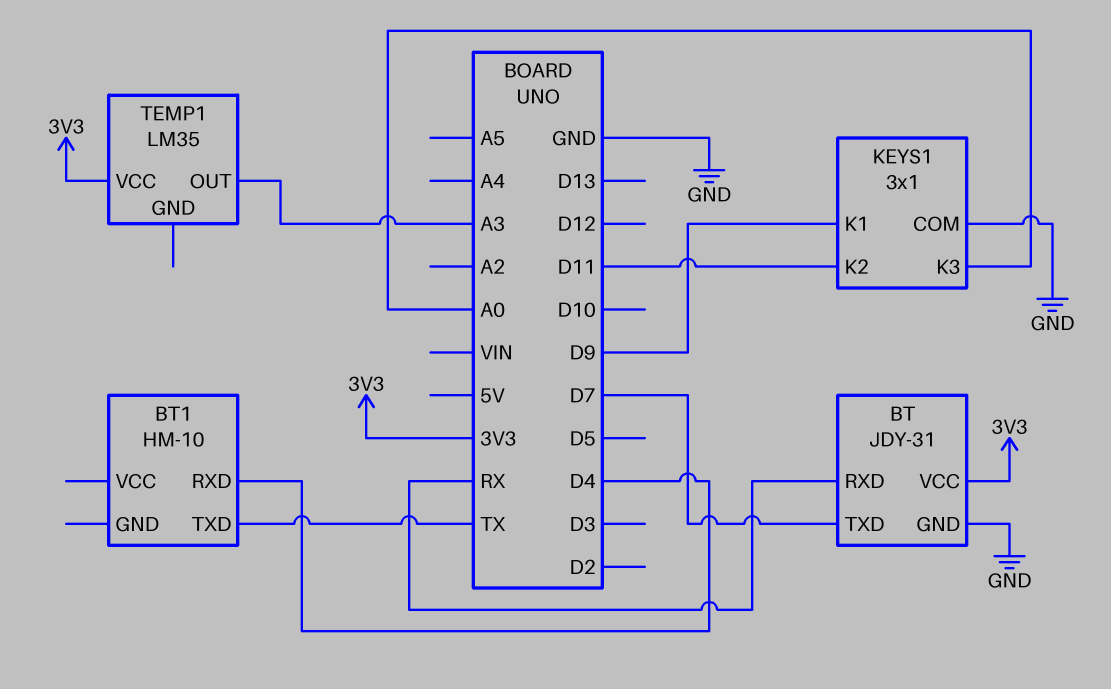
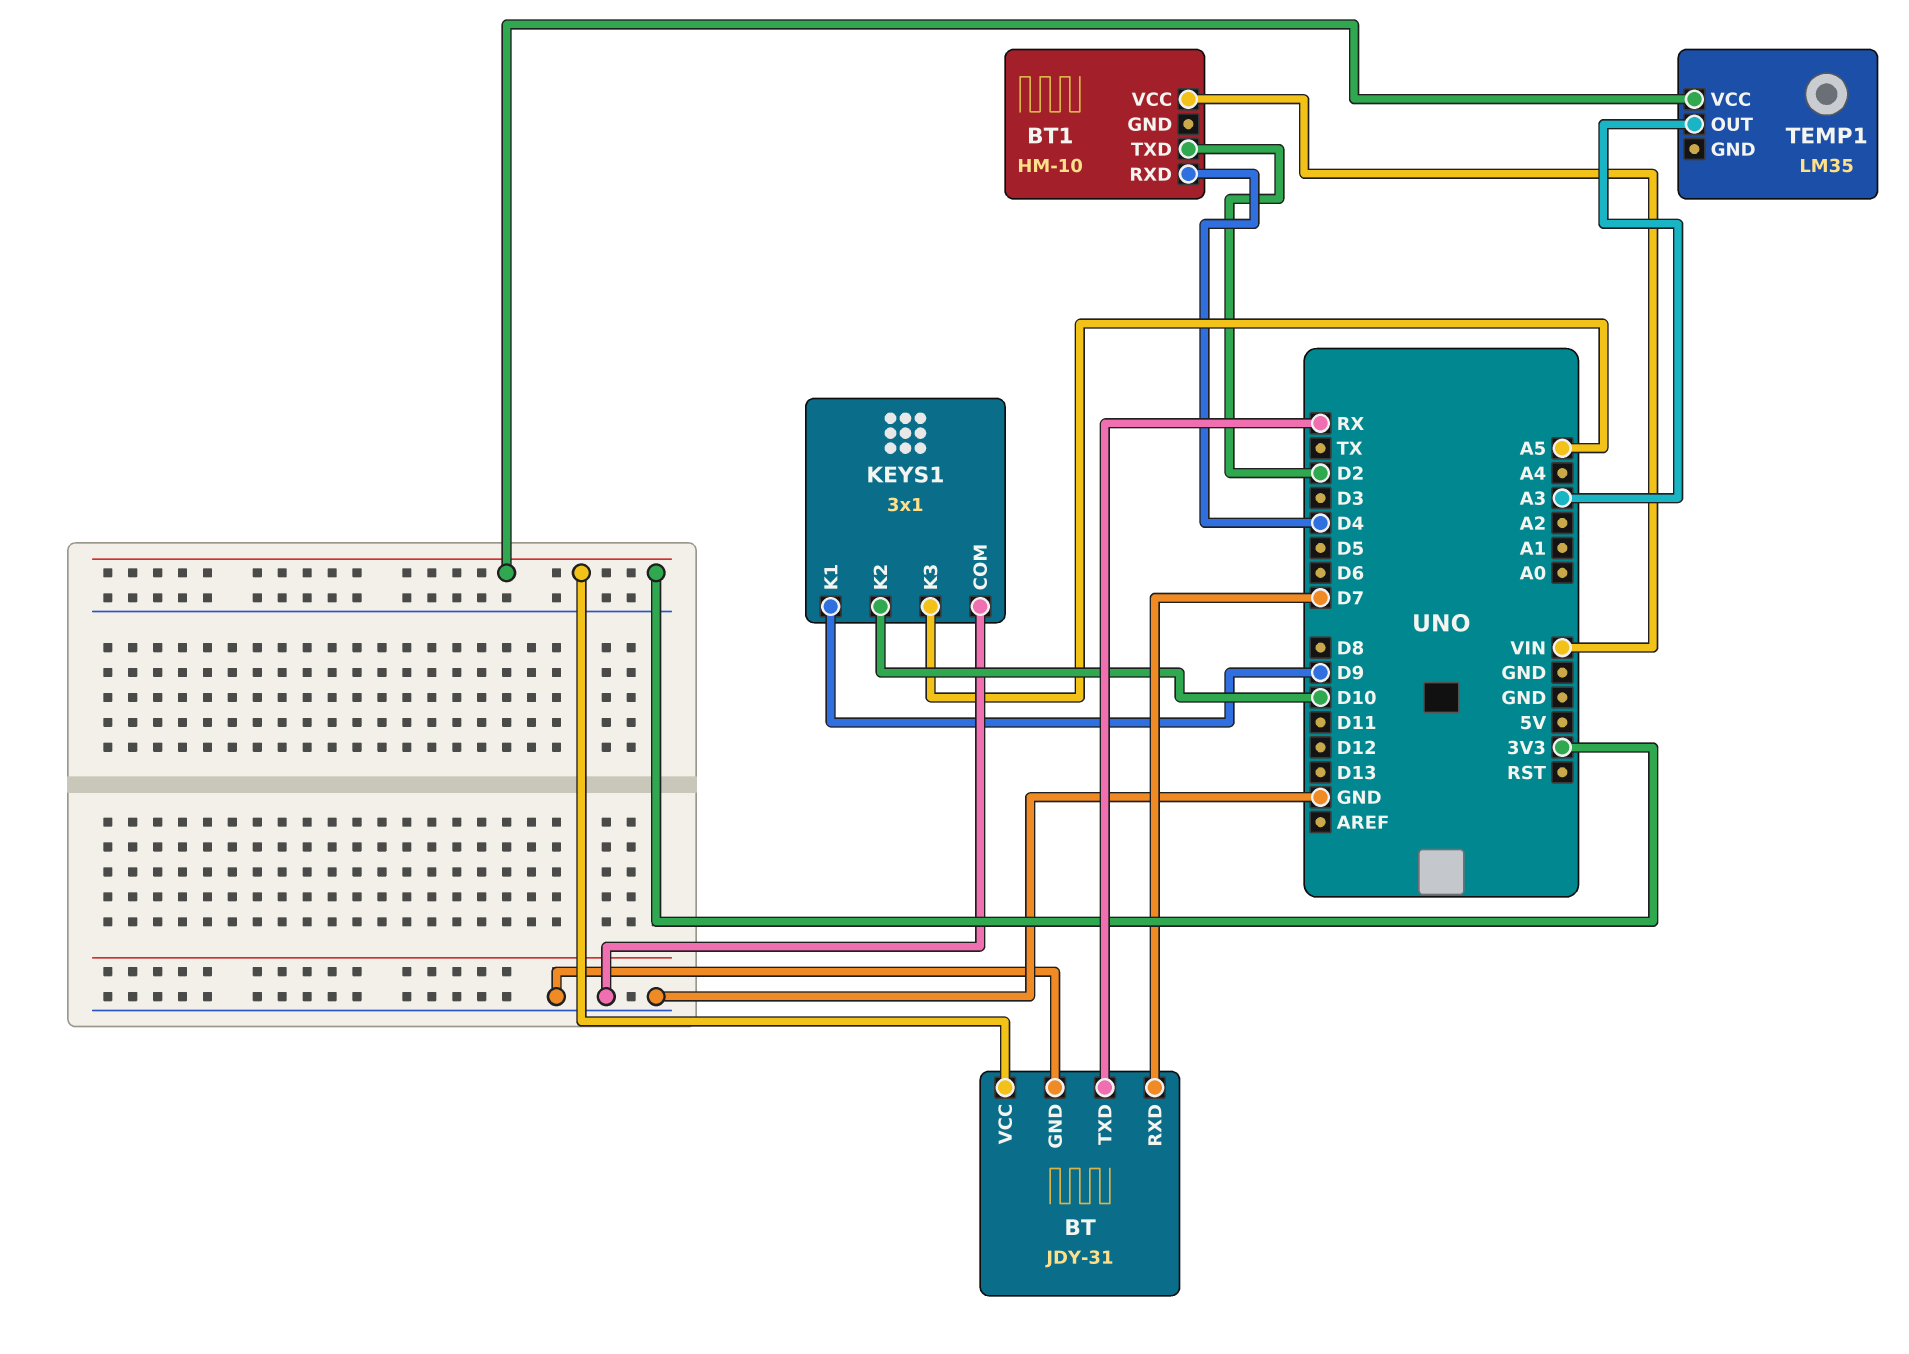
BT pin RXD: RX -> D7
BT pin TXD: D7 -> RX
BT1 pin TXD: TX -> D2
BT1 pin VCC: none -> VIN
KEYS1 pin K2: D11 -> D10
KEYS1 pin K3: A0 -> A5

